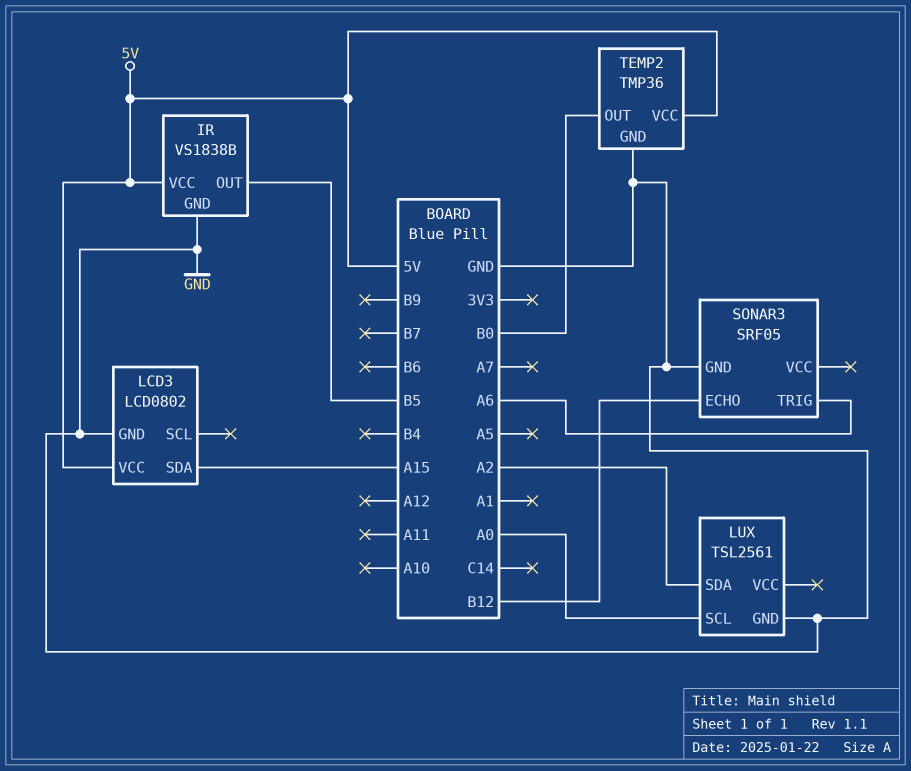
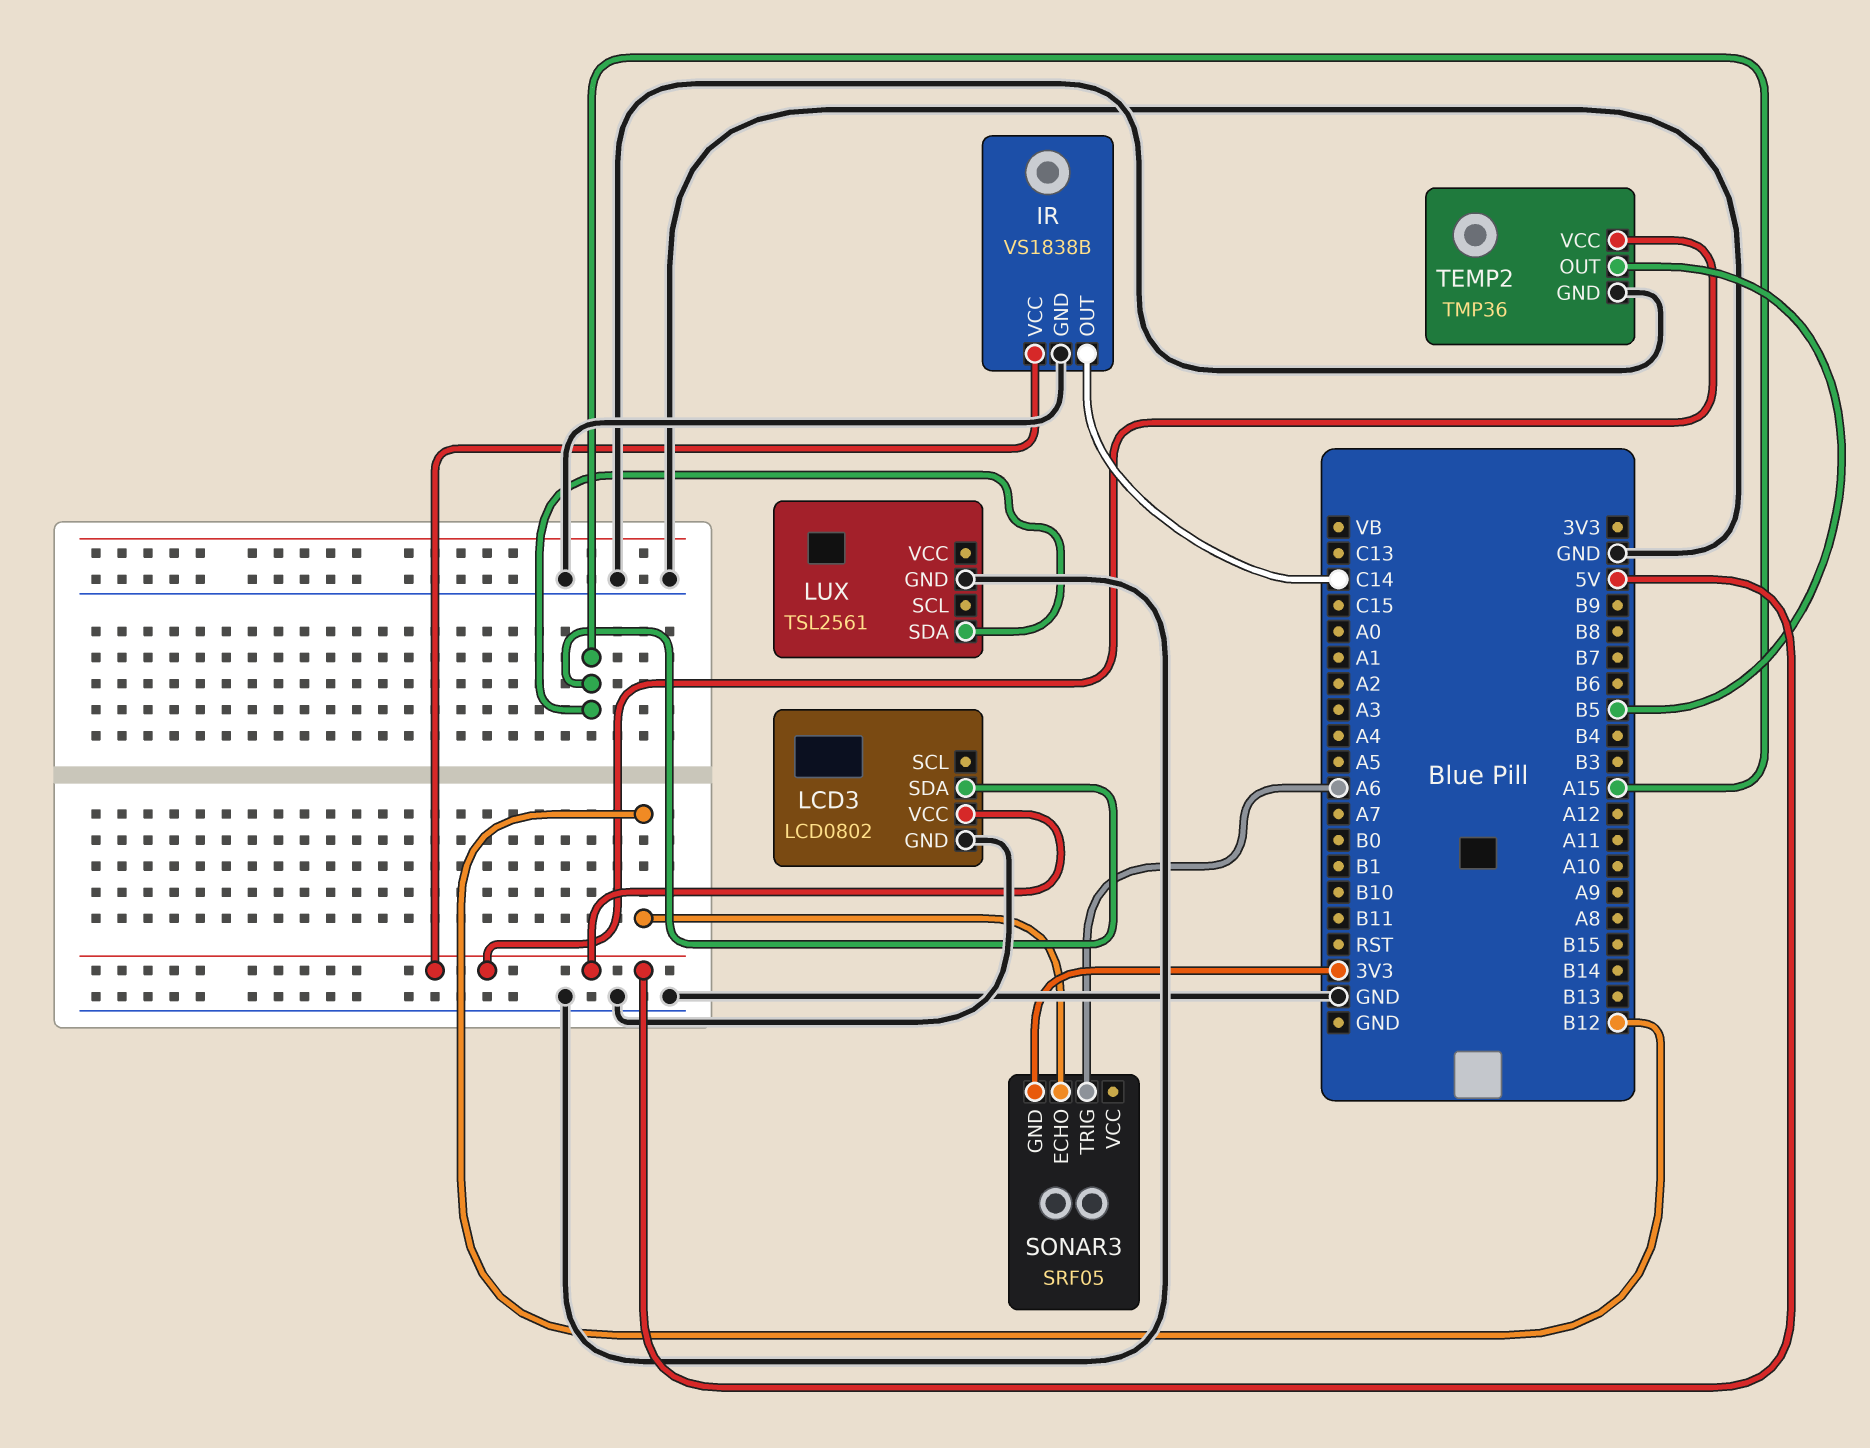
IR pin OUT: B5 -> C14
LUX pin SCL: A0 -> none
LUX pin SDA: A2 -> A15
SONAR3 pin GND: GND -> 3V3
TEMP2 pin OUT: B0 -> B5

